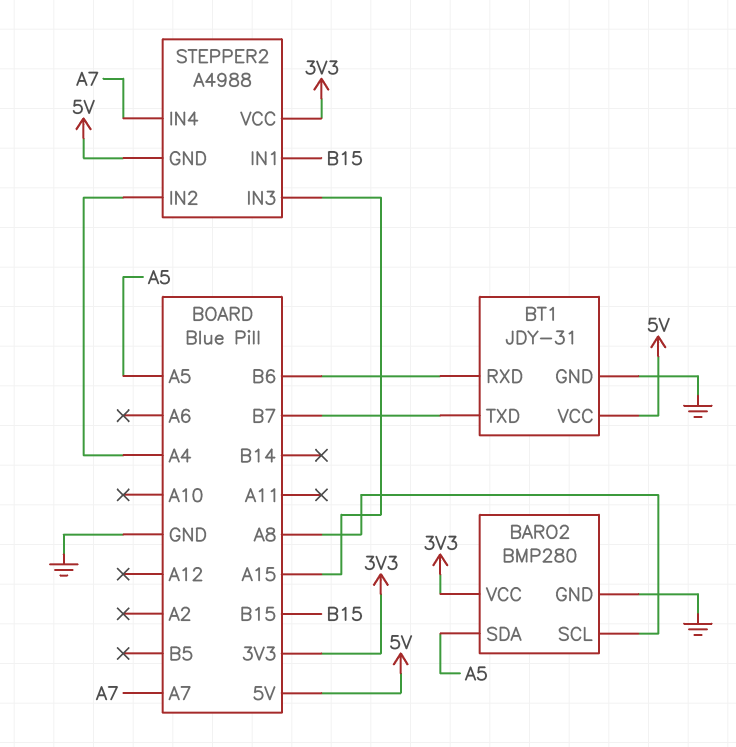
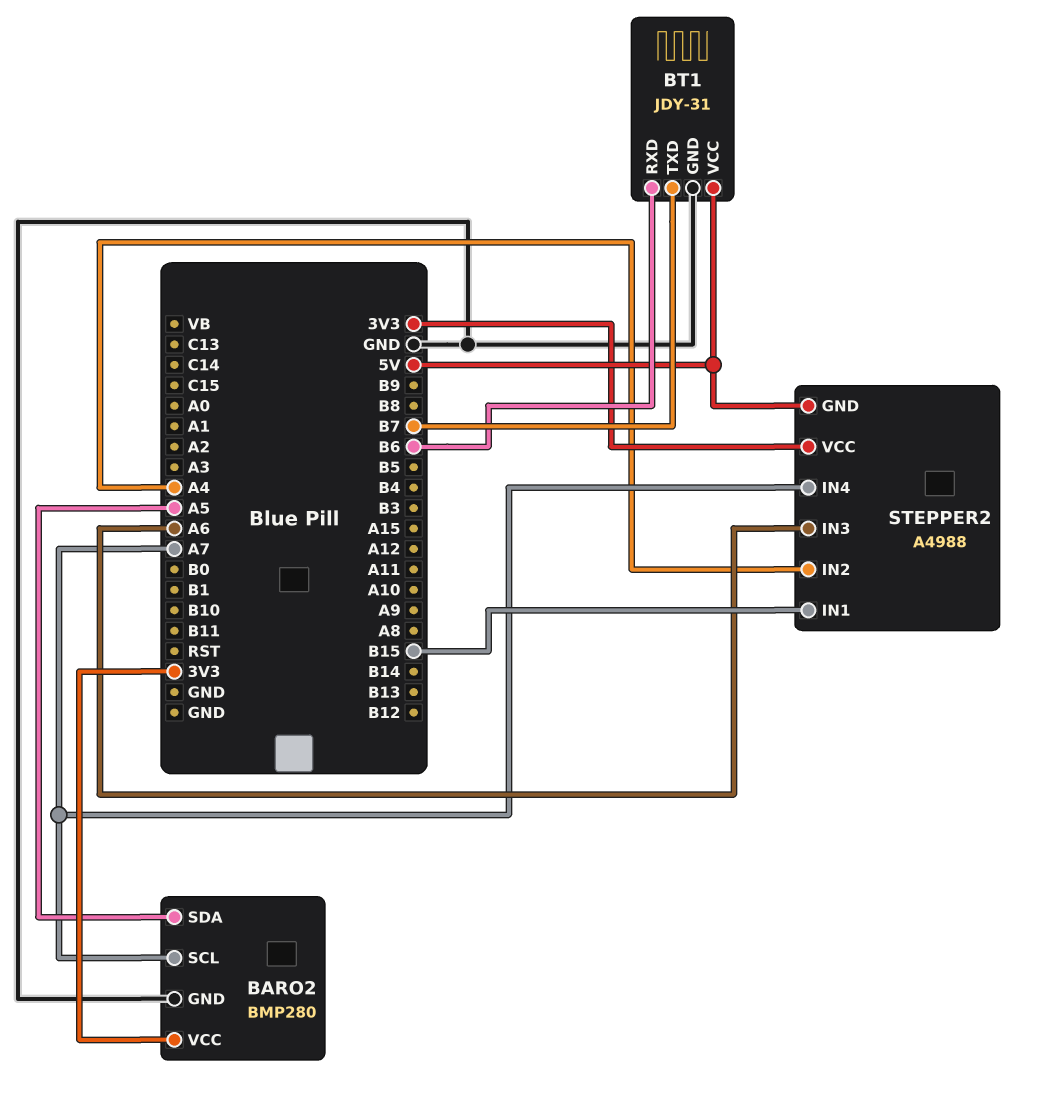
BARO2 pin SCL: A8 -> A7
STEPPER2 pin IN3: A15 -> A6

